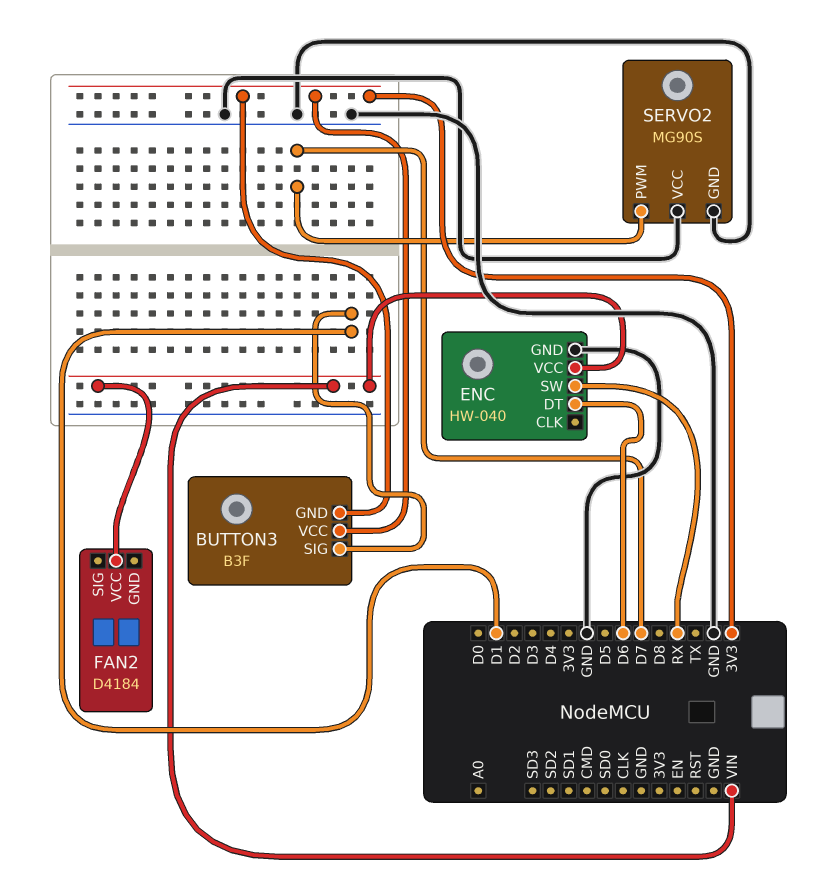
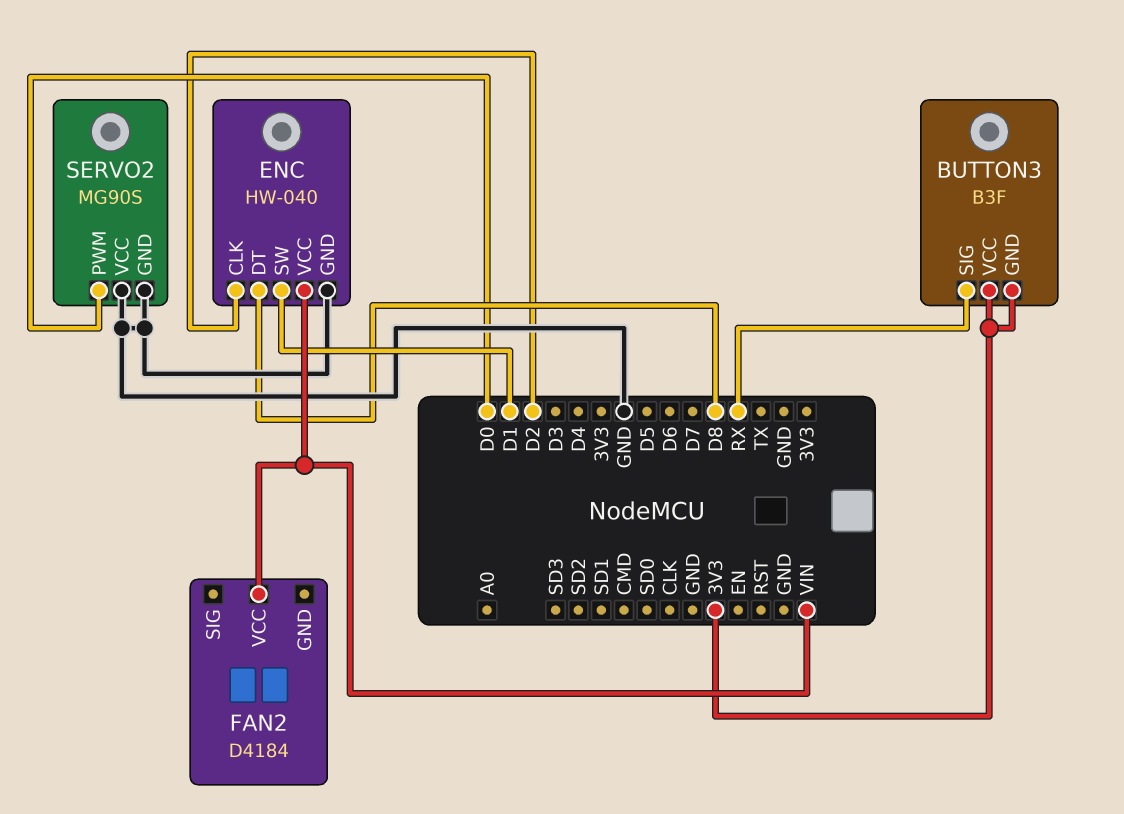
BUTTON3 pin SIG: D1 -> RX
ENC pin CLK: none -> D2
ENC pin DT: D6 -> D8
ENC pin SW: RX -> D1
SERVO2 pin PWM: D7 -> D0

